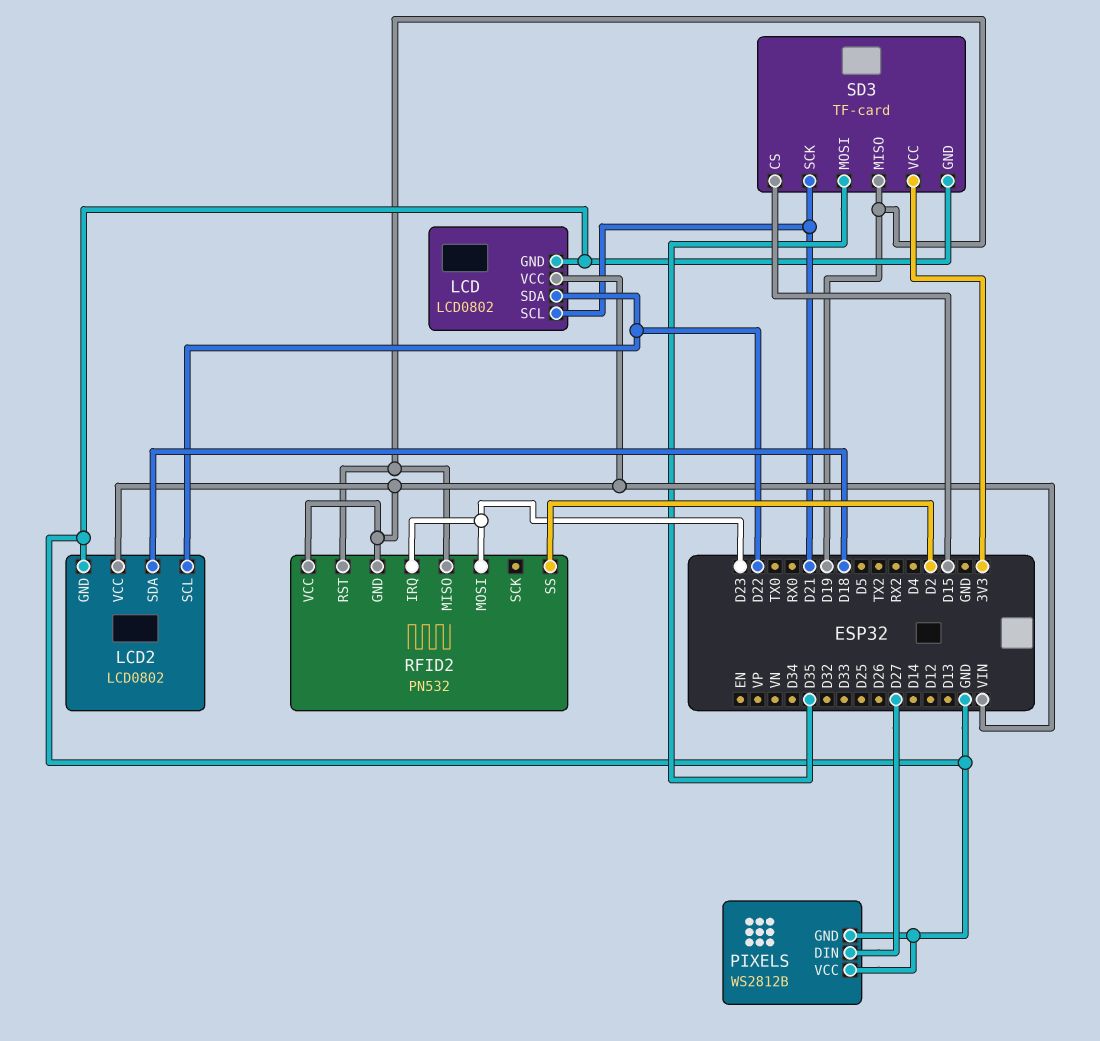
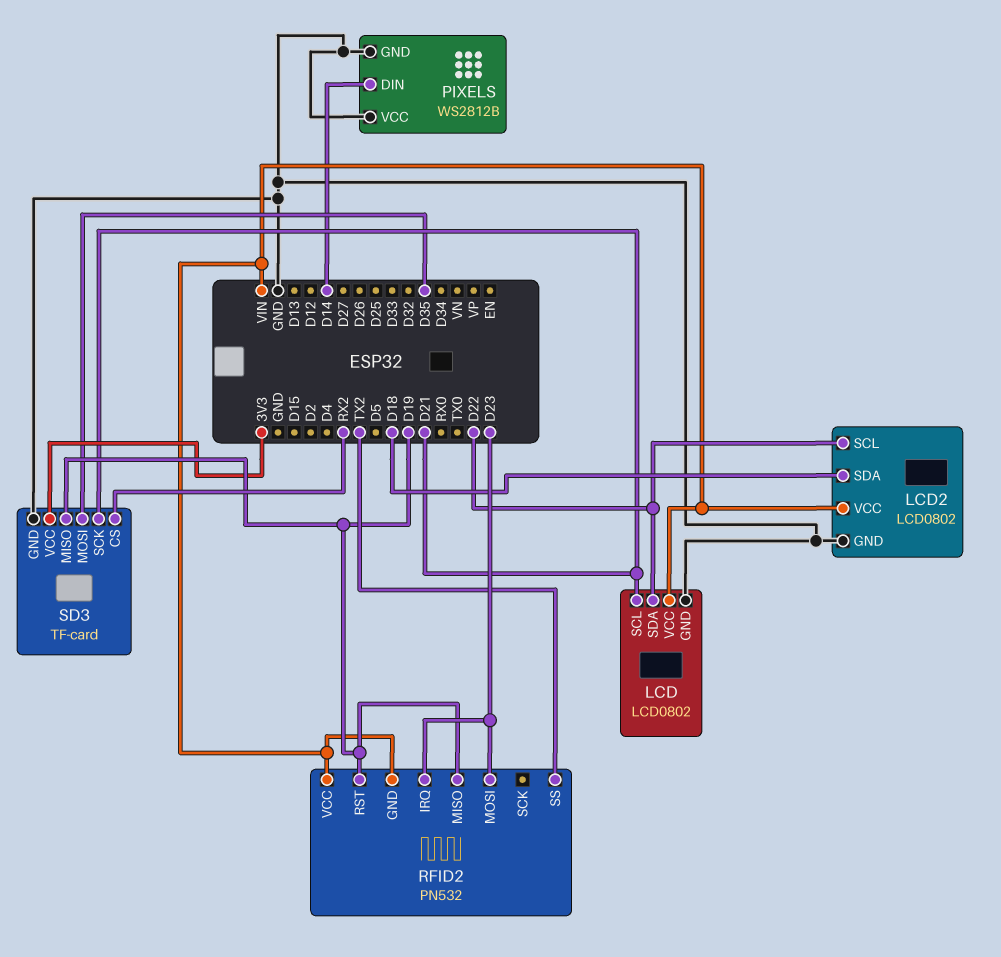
PIXELS pin DIN: D27 -> D14
RFID2 pin SS: D2 -> TX2
SD3 pin CS: D15 -> RX2

